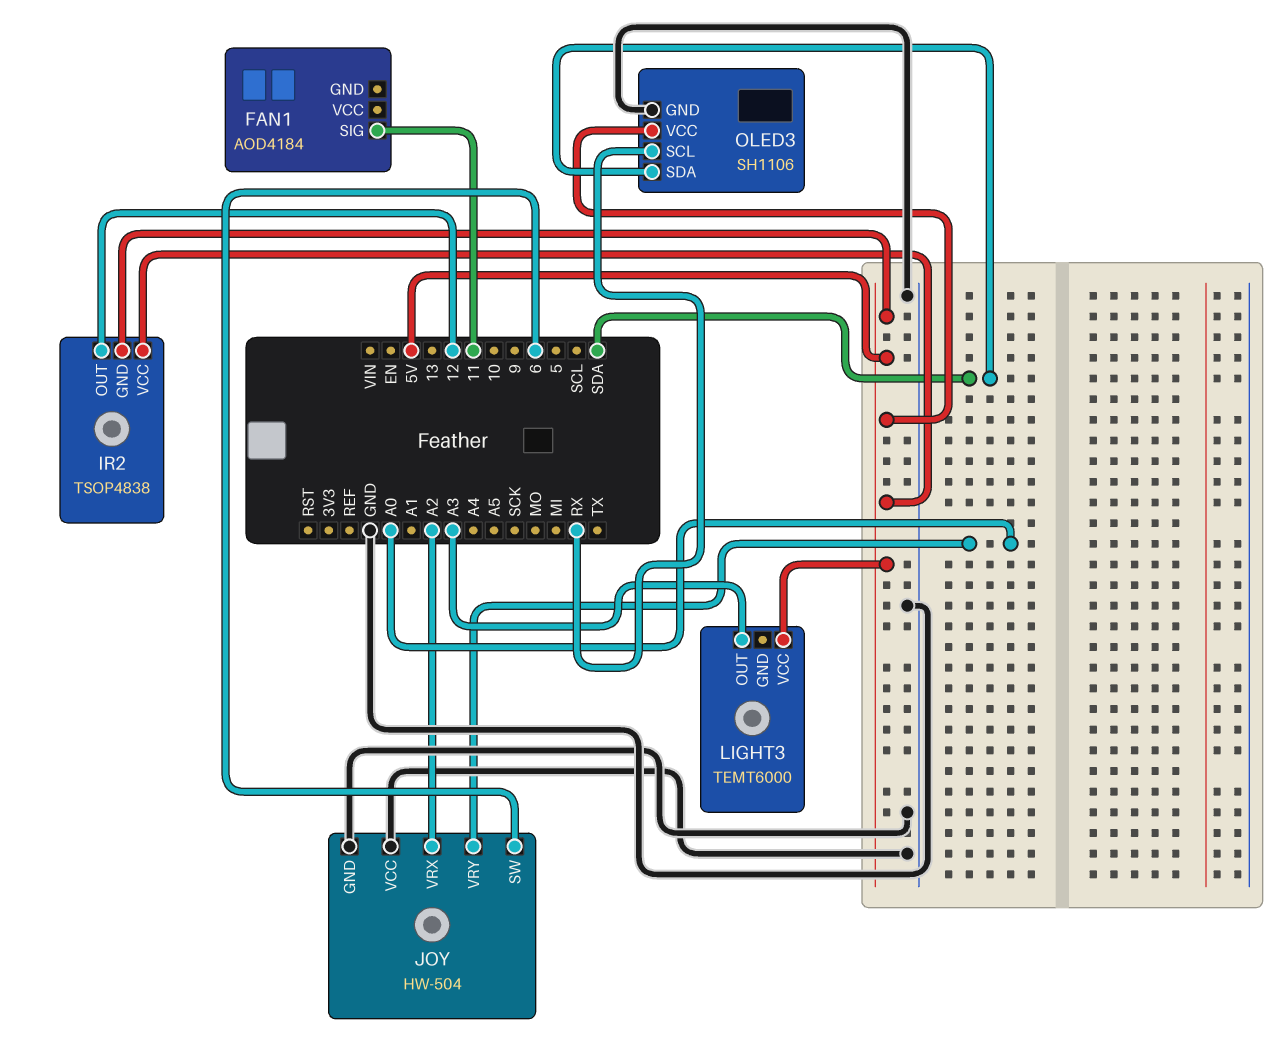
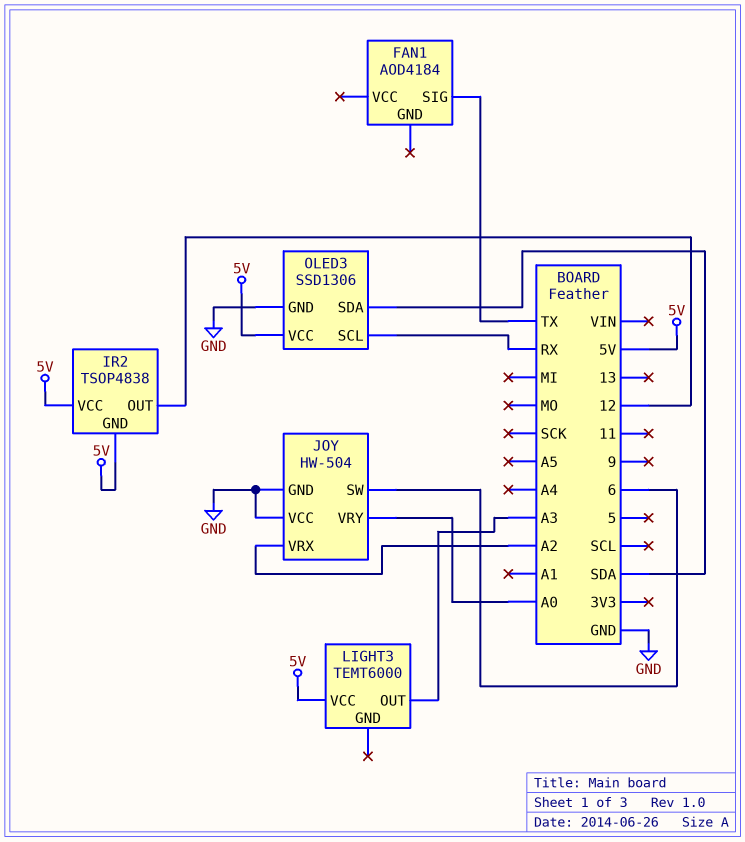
FAN1 pin SIG: 11 -> TX
OLED3: SH1106 -> SSD1306

